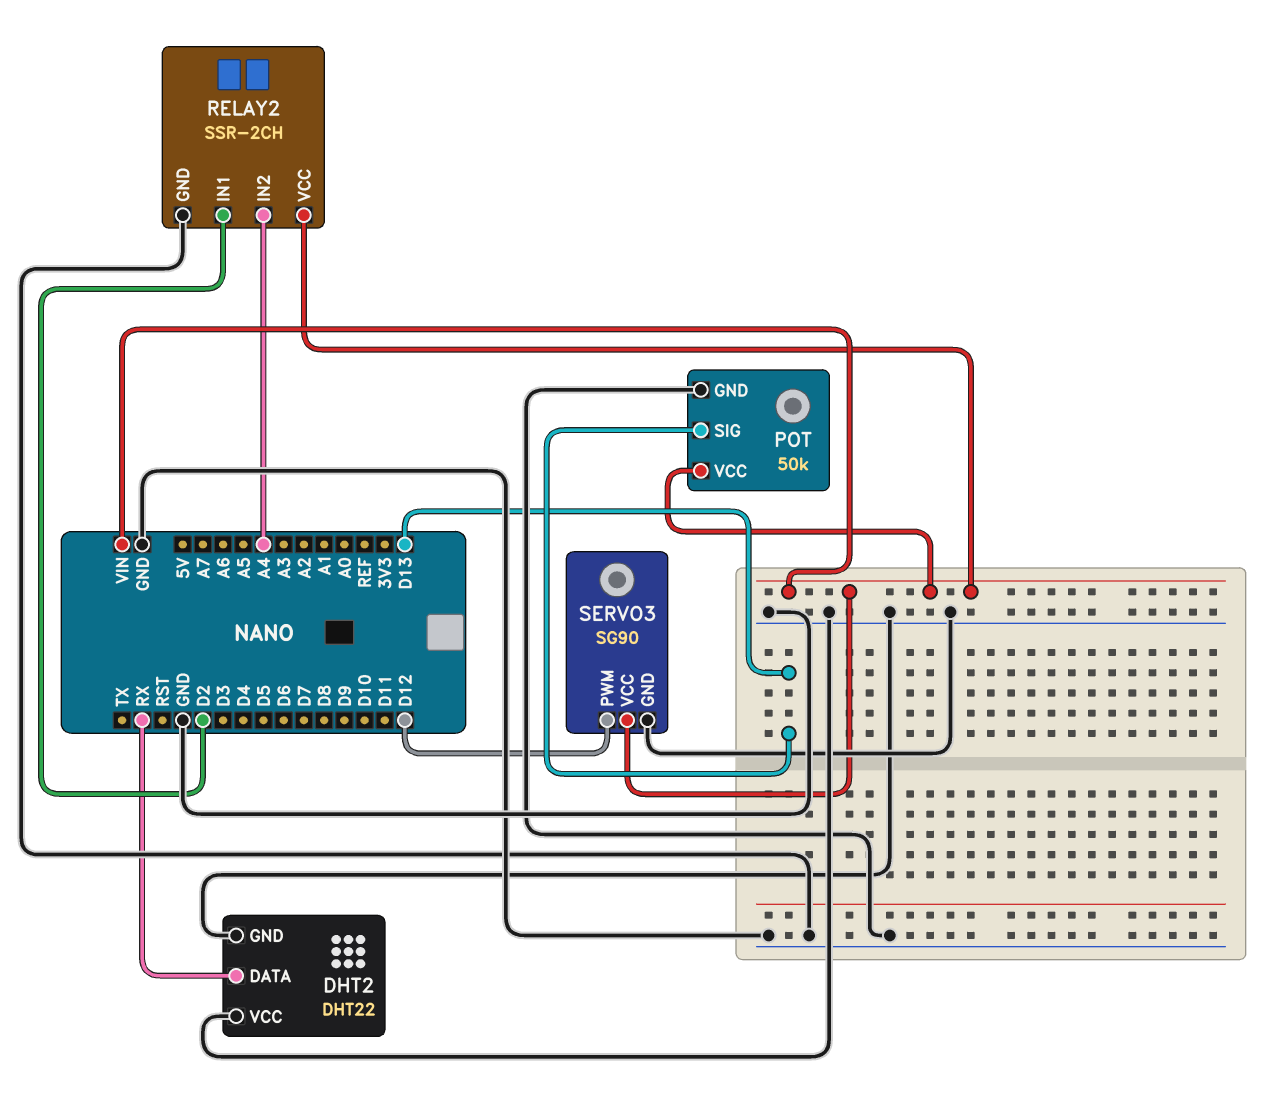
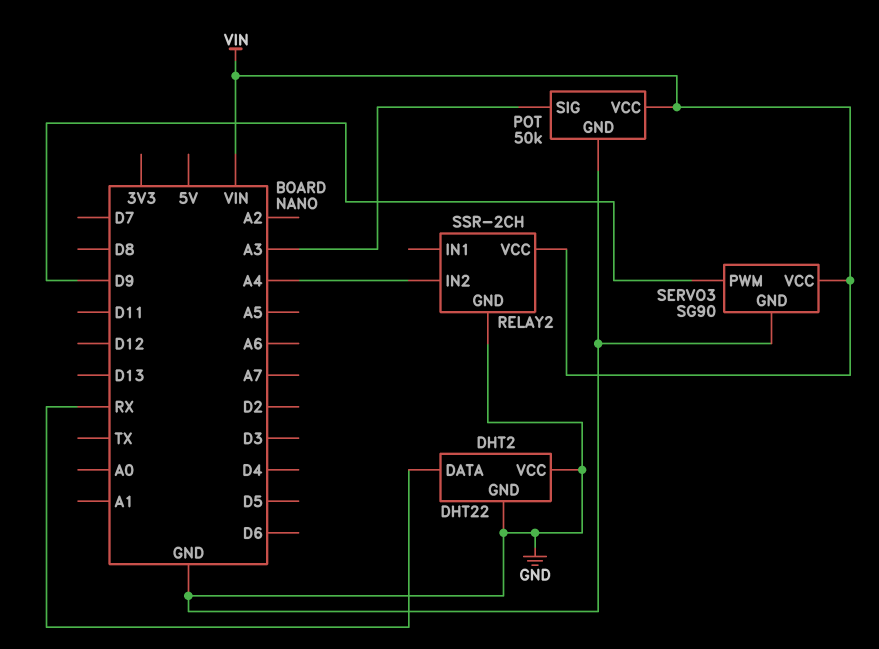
POT pin SIG: D13 -> A3
RELAY2 pin IN1: D2 -> none
SERVO3 pin PWM: D12 -> D9

